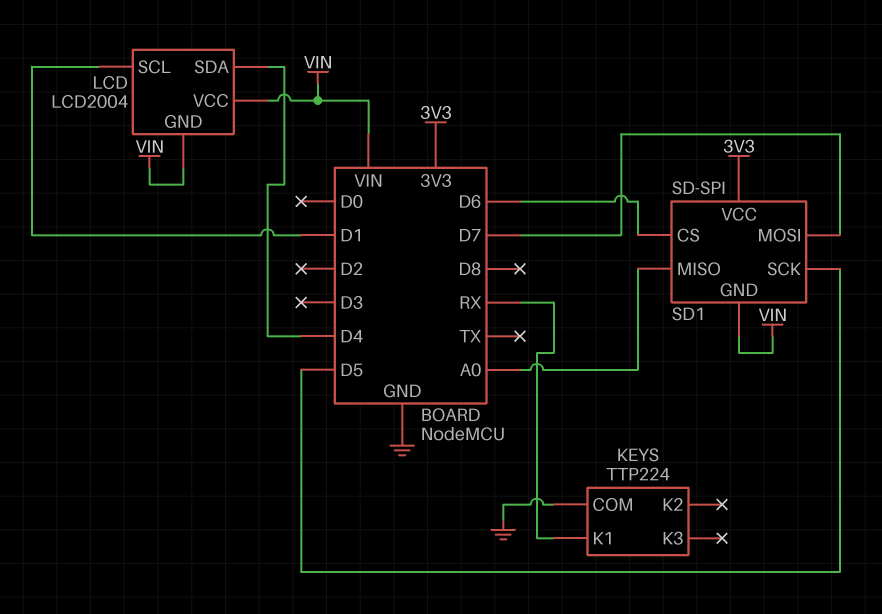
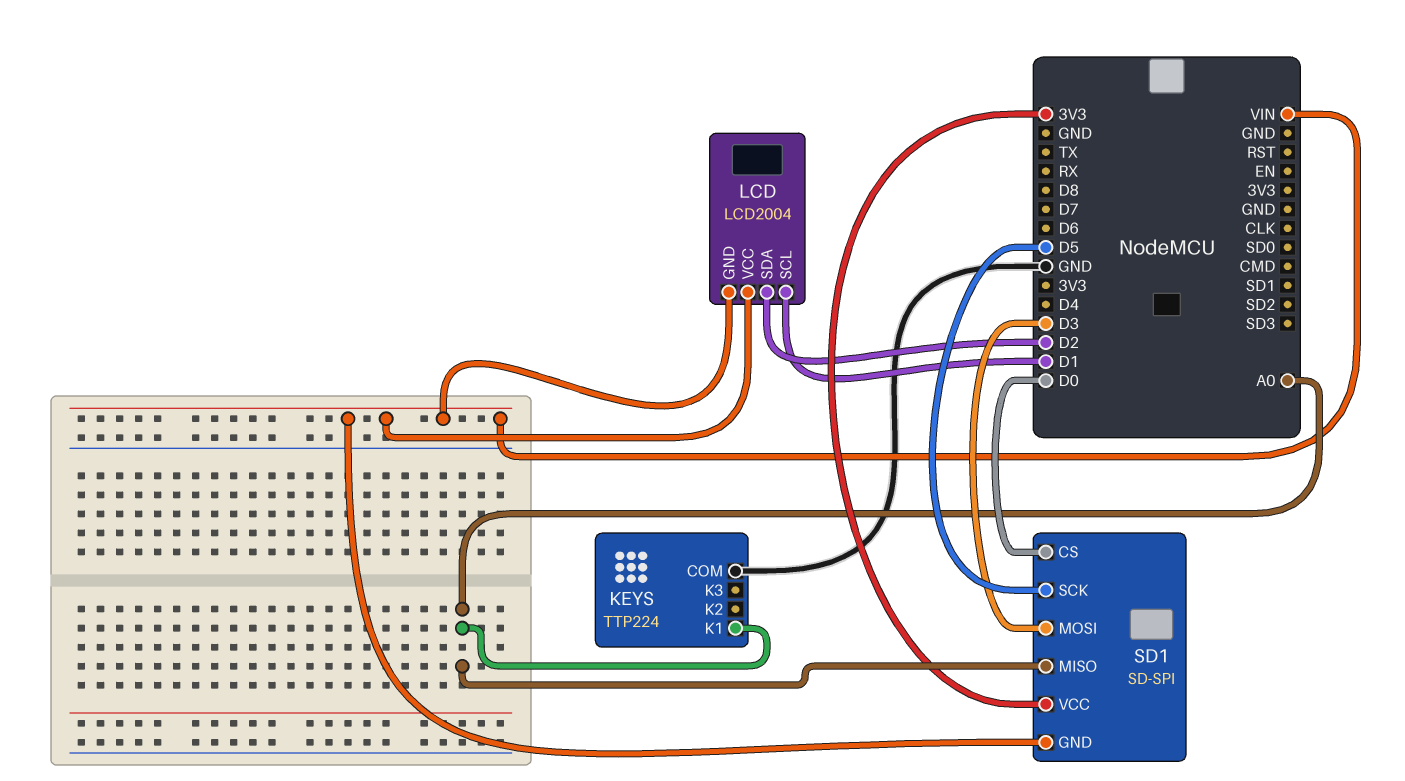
KEYS pin K1: RX -> A0
LCD pin SDA: D4 -> D2
SD1 pin CS: D6 -> D0
SD1 pin MOSI: D7 -> D3

